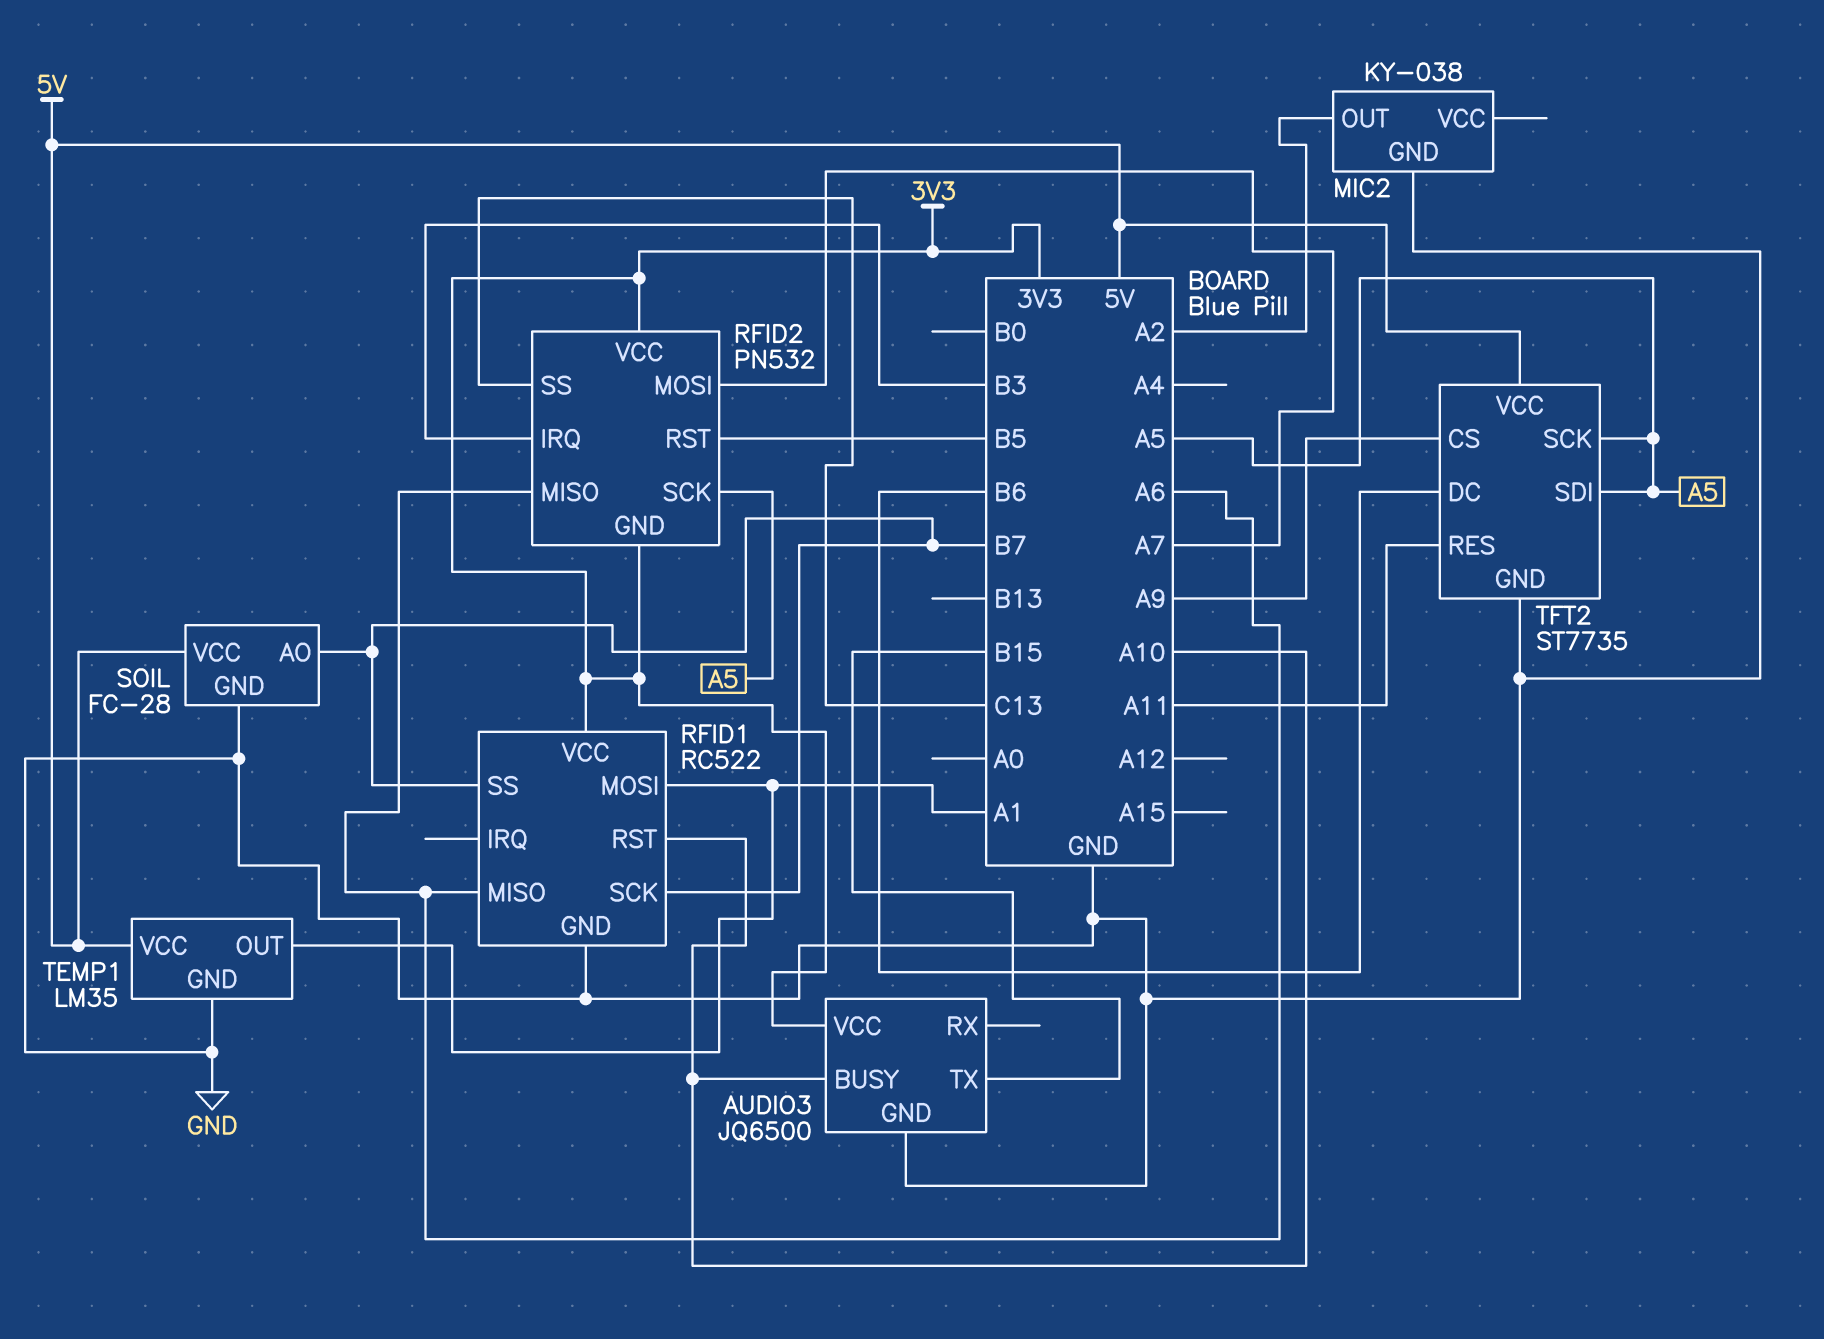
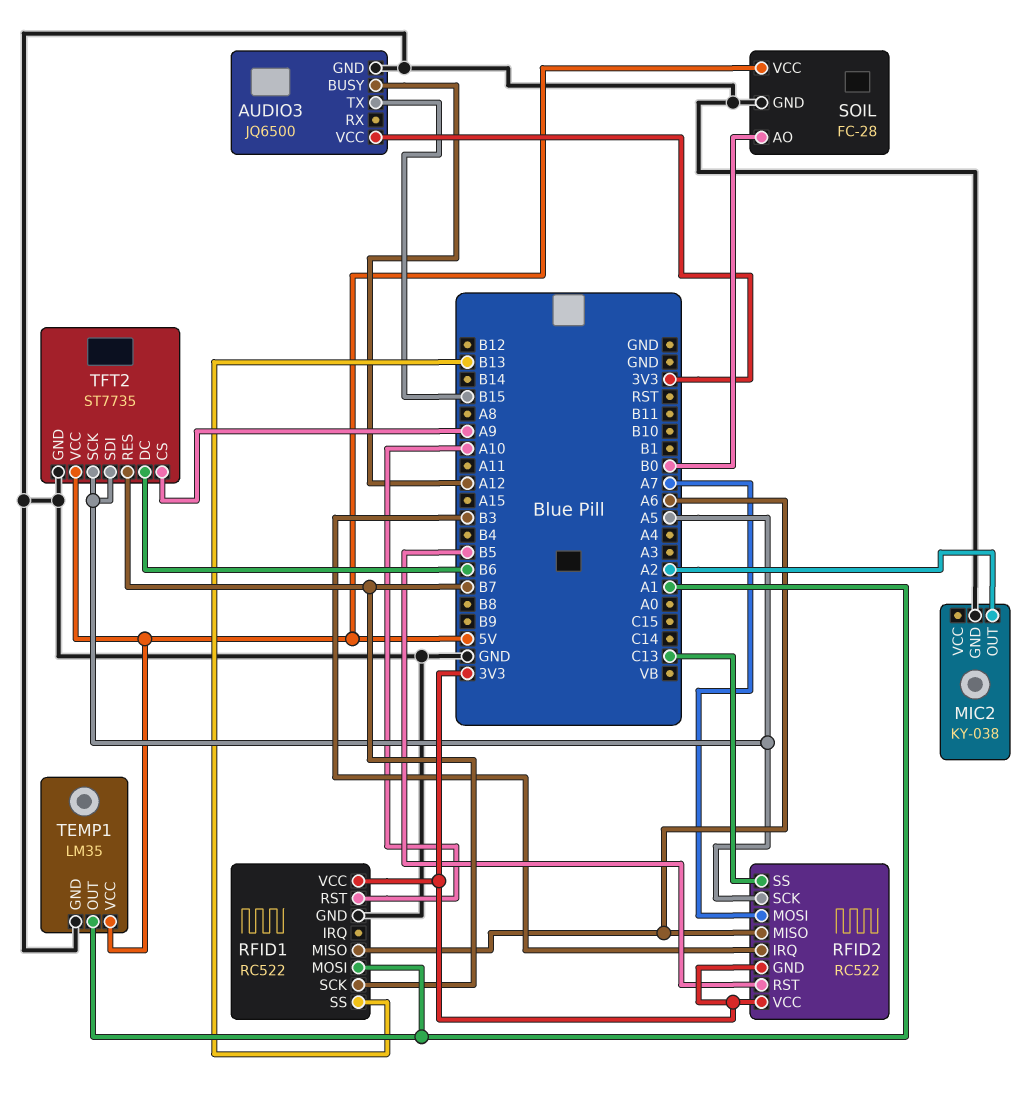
AUDIO3 pin BUSY: A10 -> A12
RFID1 pin SS: B7 -> B13
RFID2: PN532 -> RC522
SOIL pin AO: B7 -> B0
TFT2 pin RES: A11 -> B7

